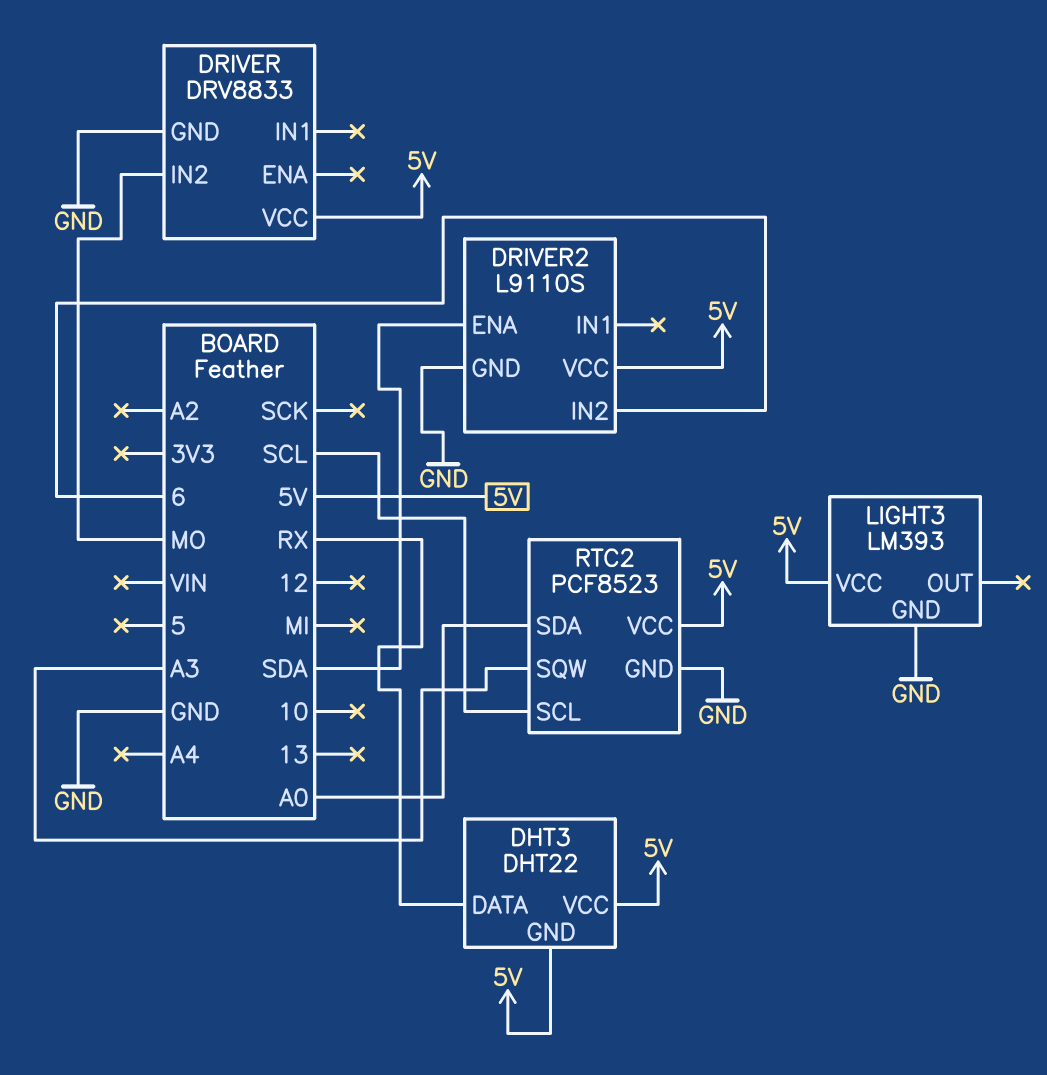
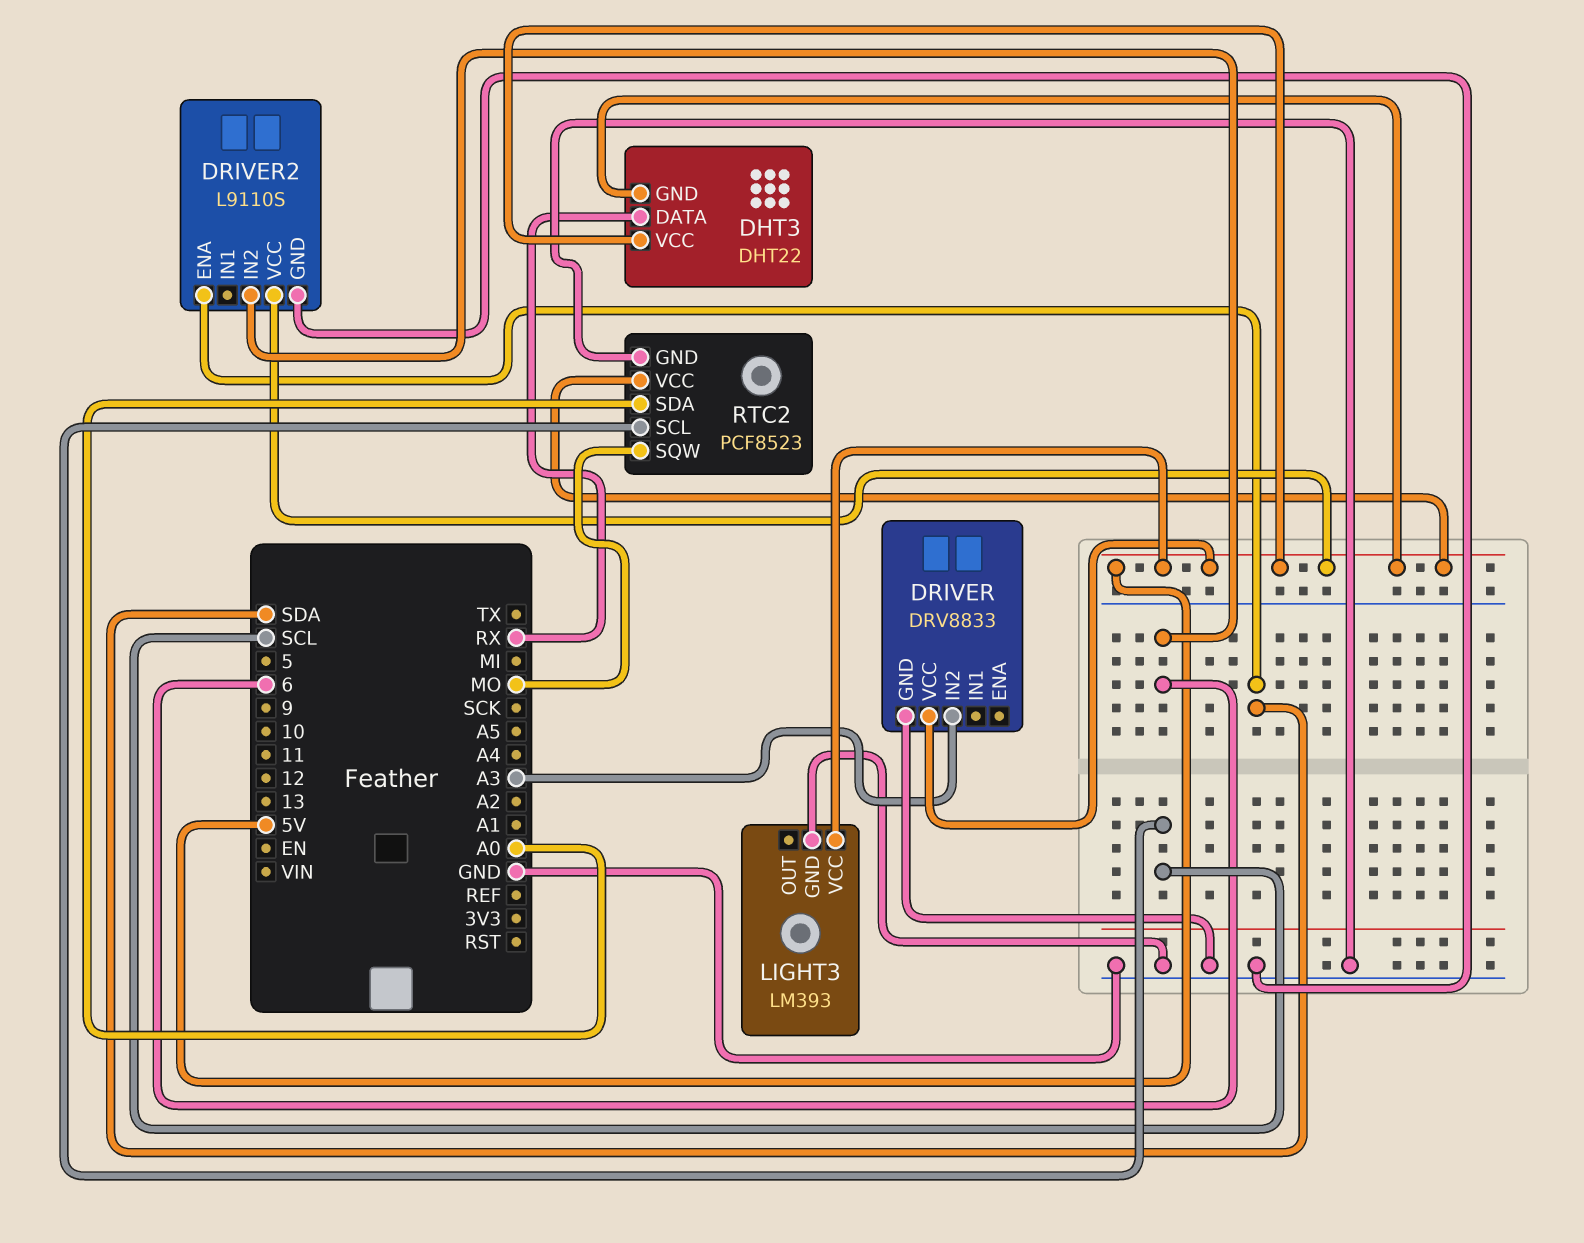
DRIVER pin IN2: MO -> A3
RTC2 pin SQW: A3 -> MO

